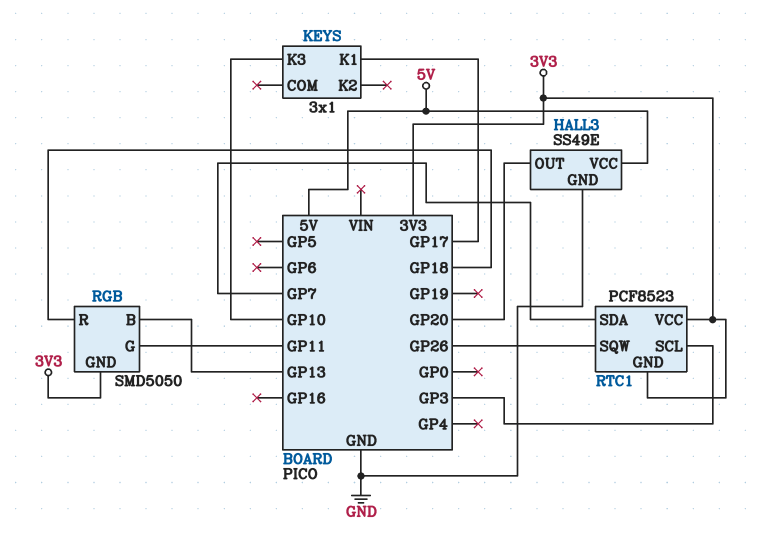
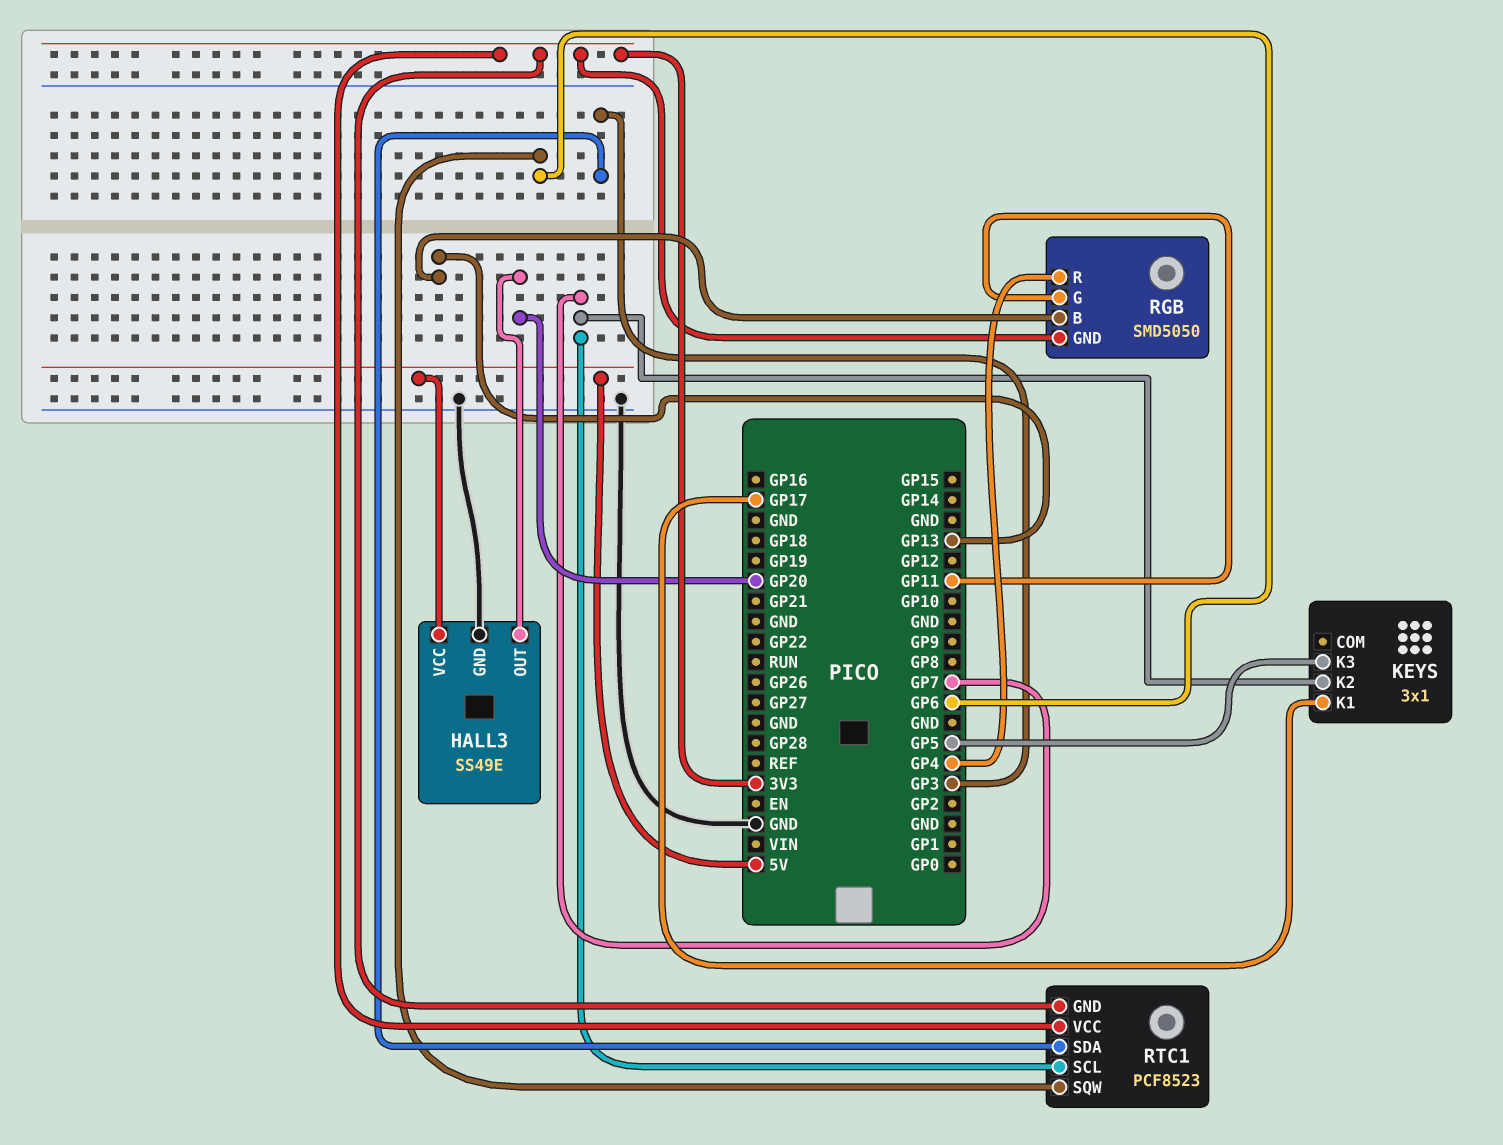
KEYS pin K2: none -> GP7
KEYS pin K3: GP10 -> GP5
RGB pin R: GP18 -> GP4
RTC1 pin SCL: GP3 -> GP7
RTC1 pin SDA: GP7 -> GP3
RTC1 pin SQW: GP26 -> GP6

